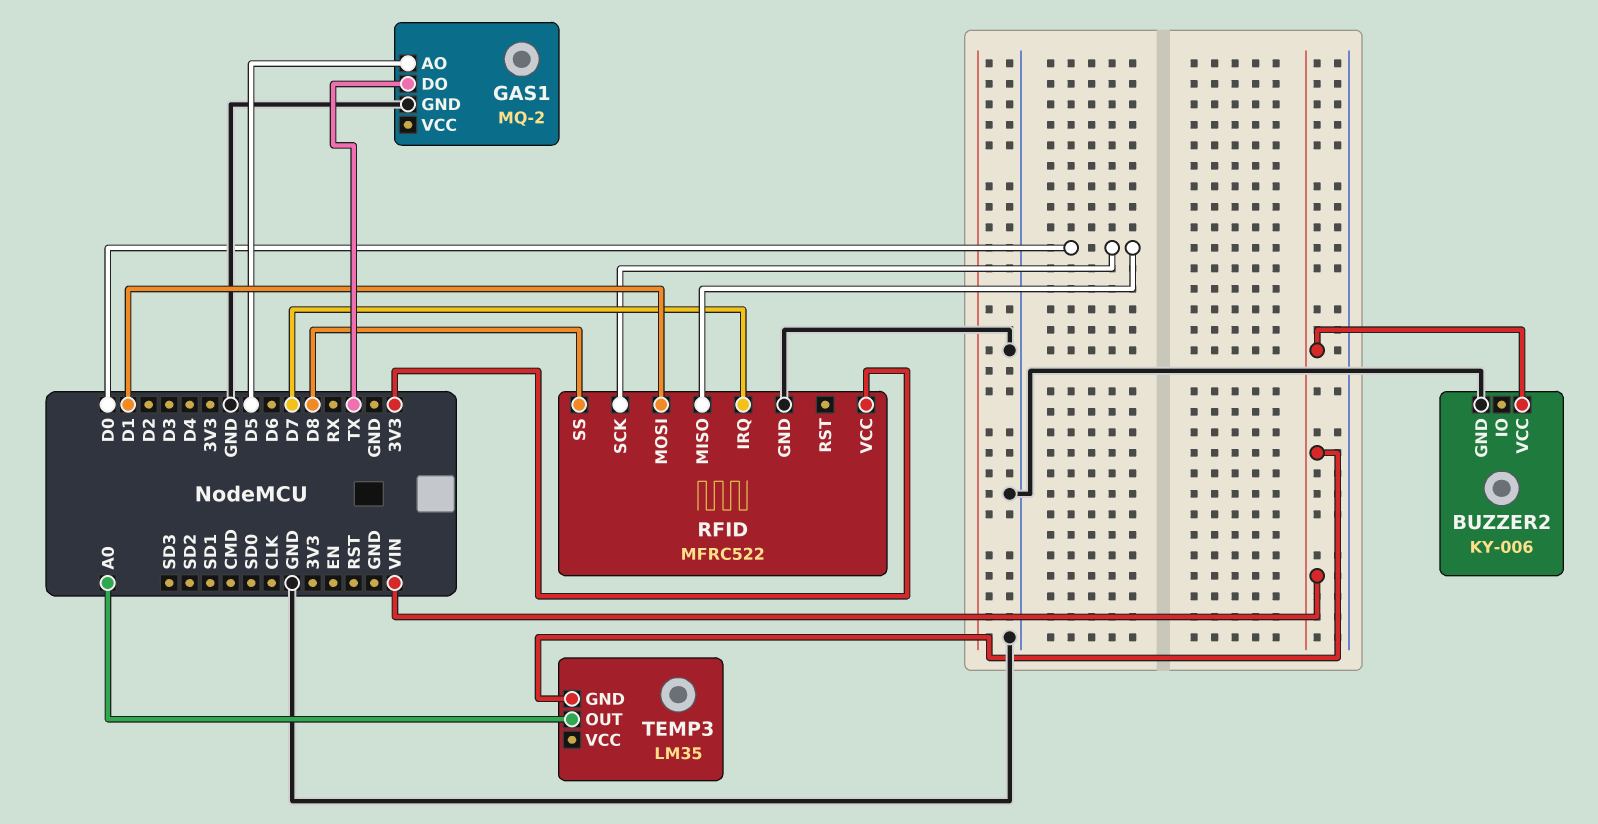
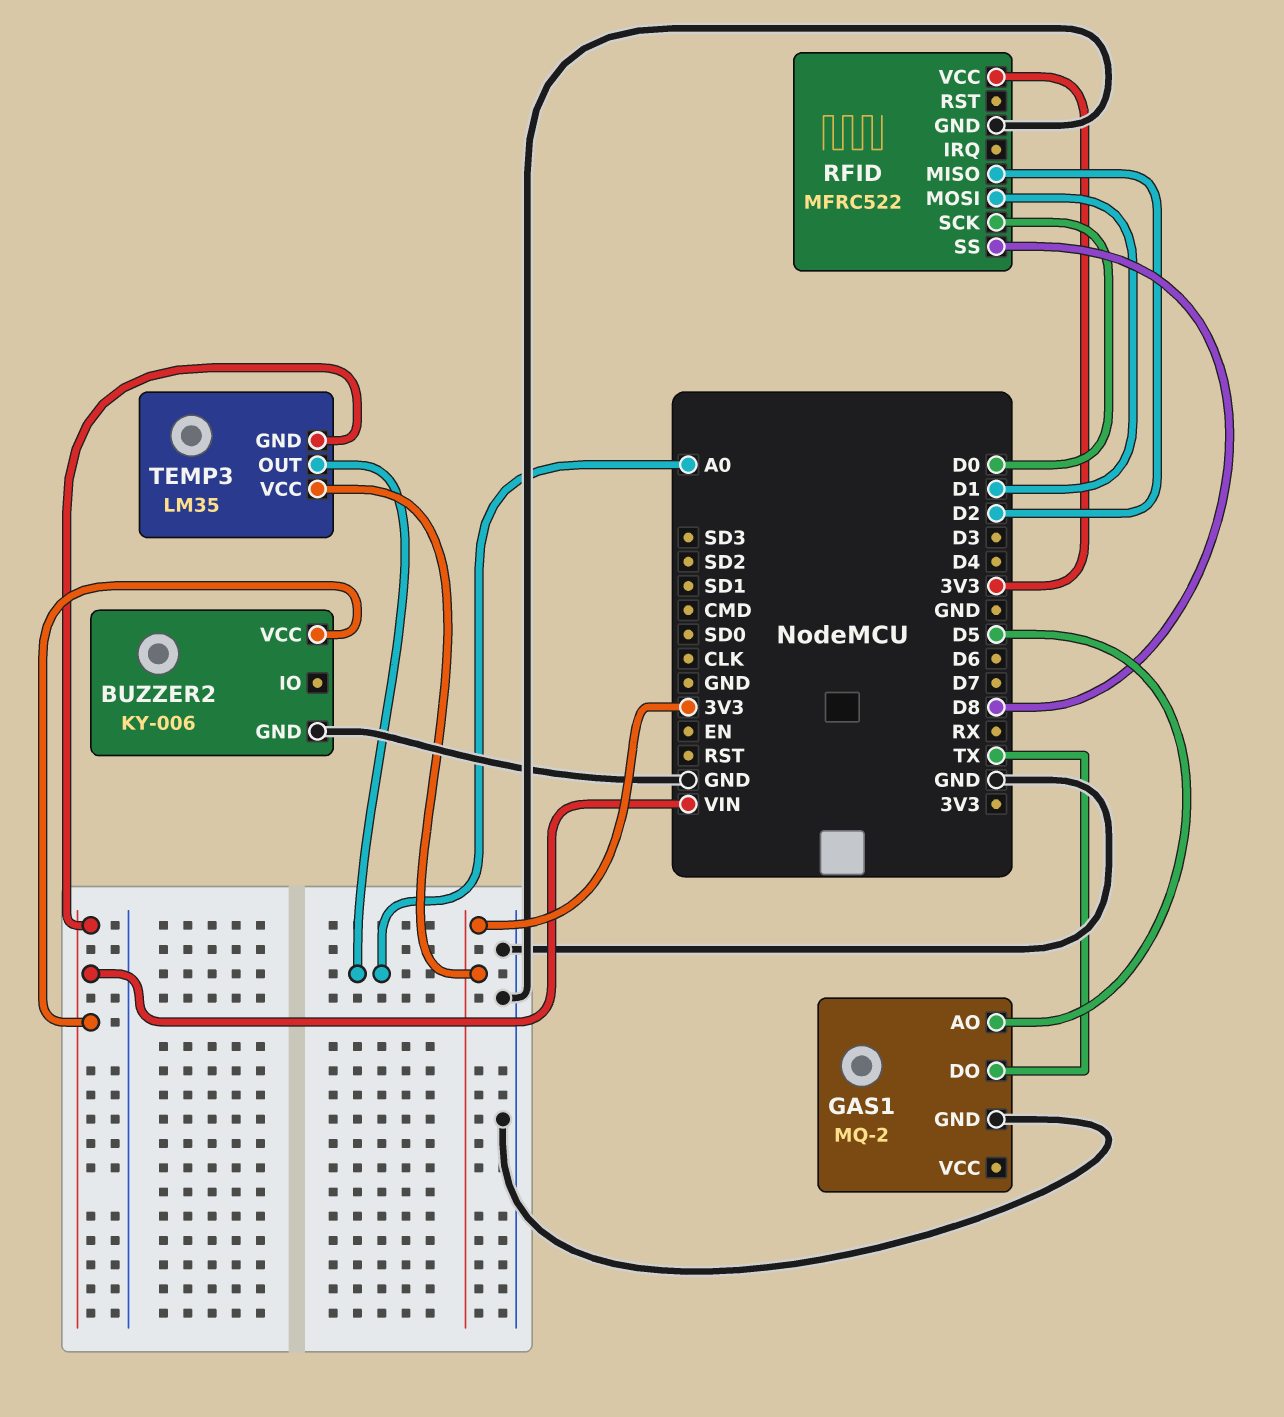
RFID pin IRQ: D7 -> none
RFID pin MISO: D0 -> D2
TEMP3 pin VCC: none -> 3V3

